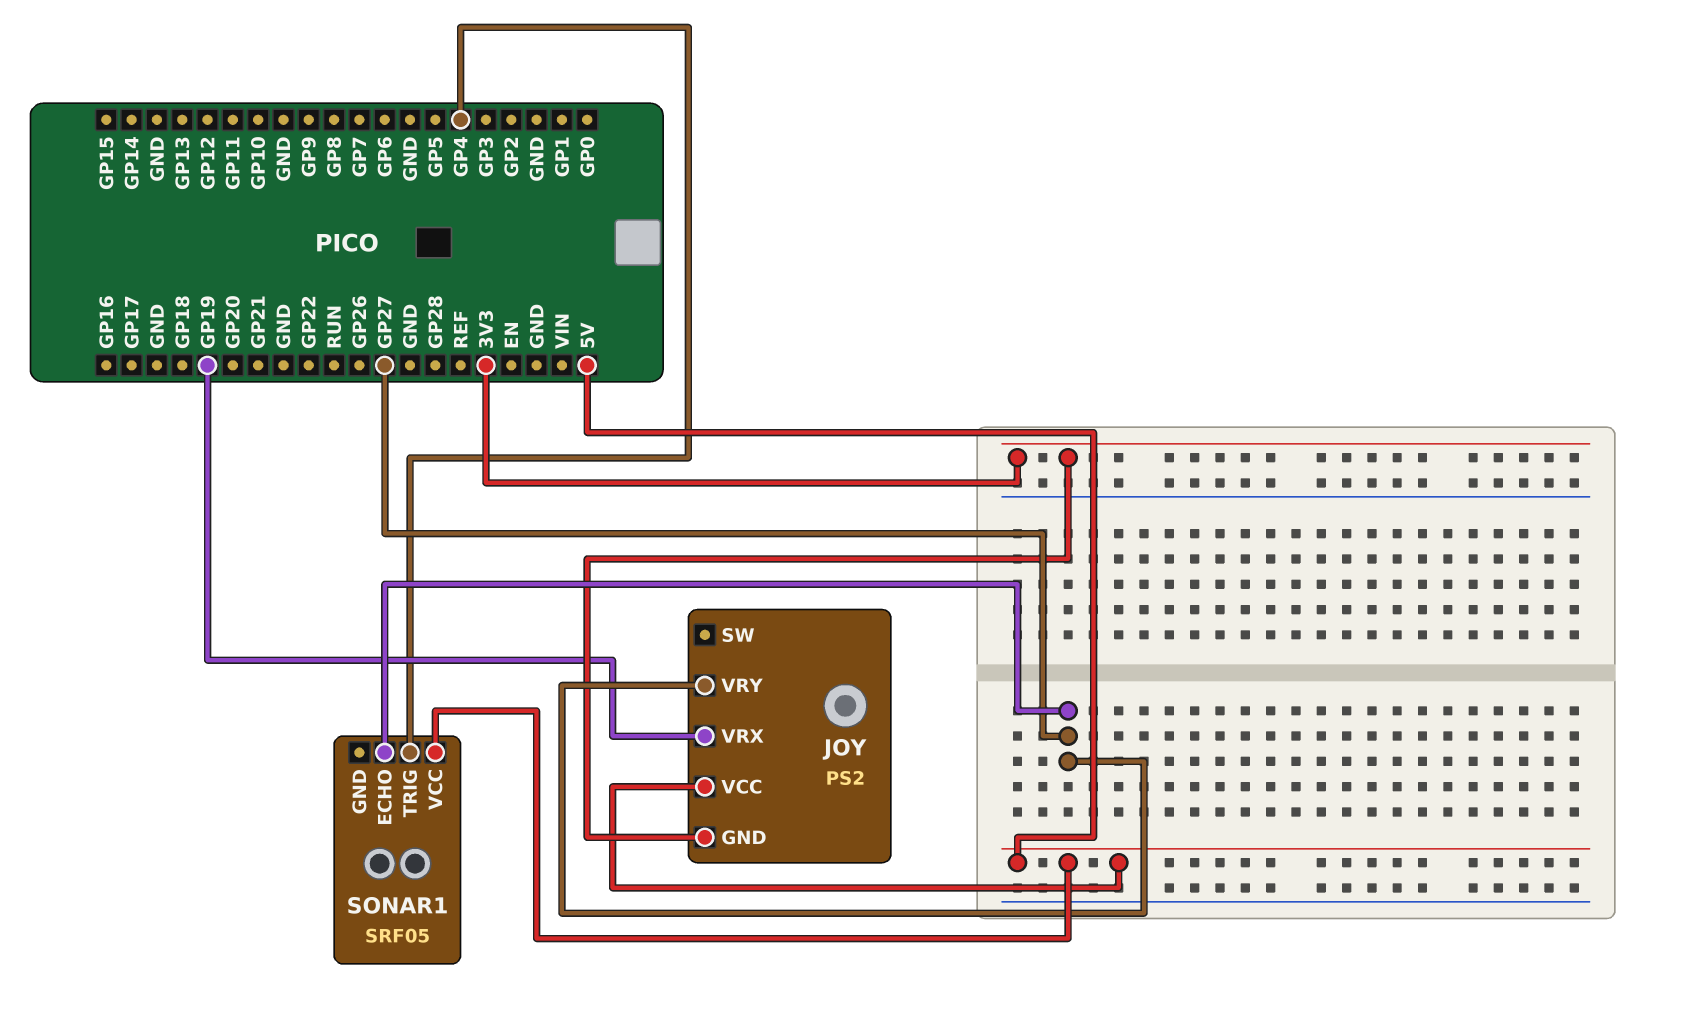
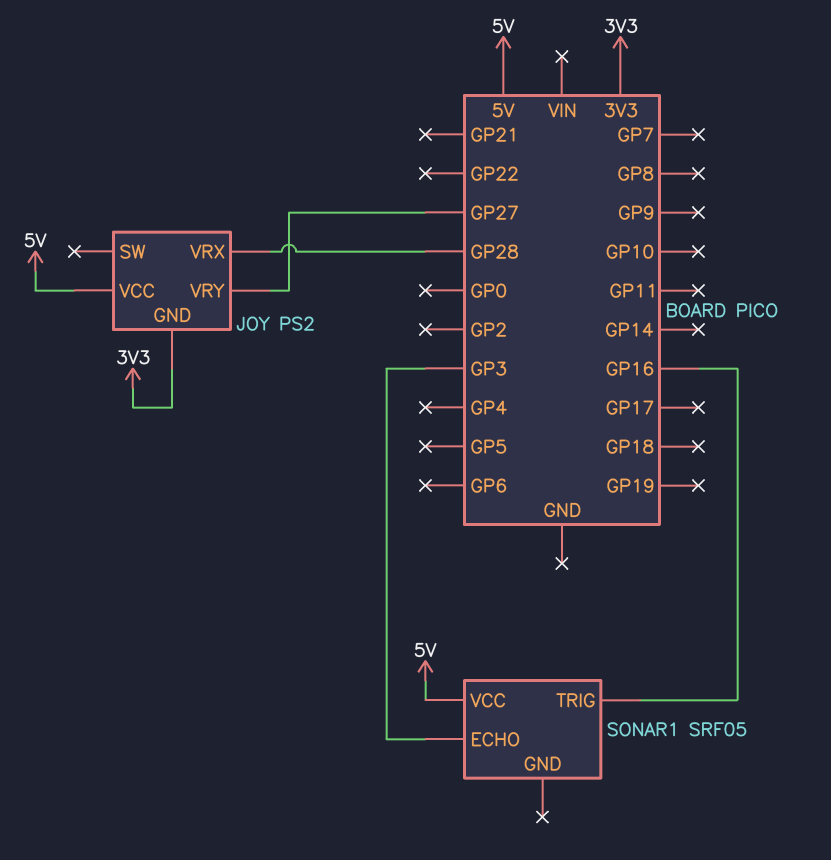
JOY pin VRX: GP19 -> GP28
SONAR1 pin ECHO: GP27 -> GP3
SONAR1 pin TRIG: GP4 -> GP16

